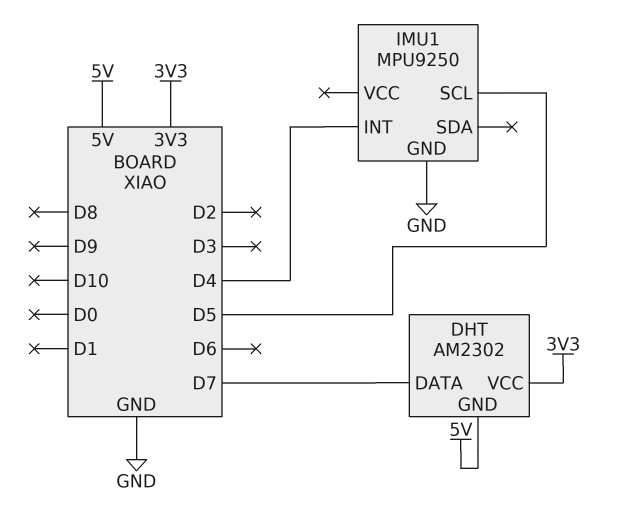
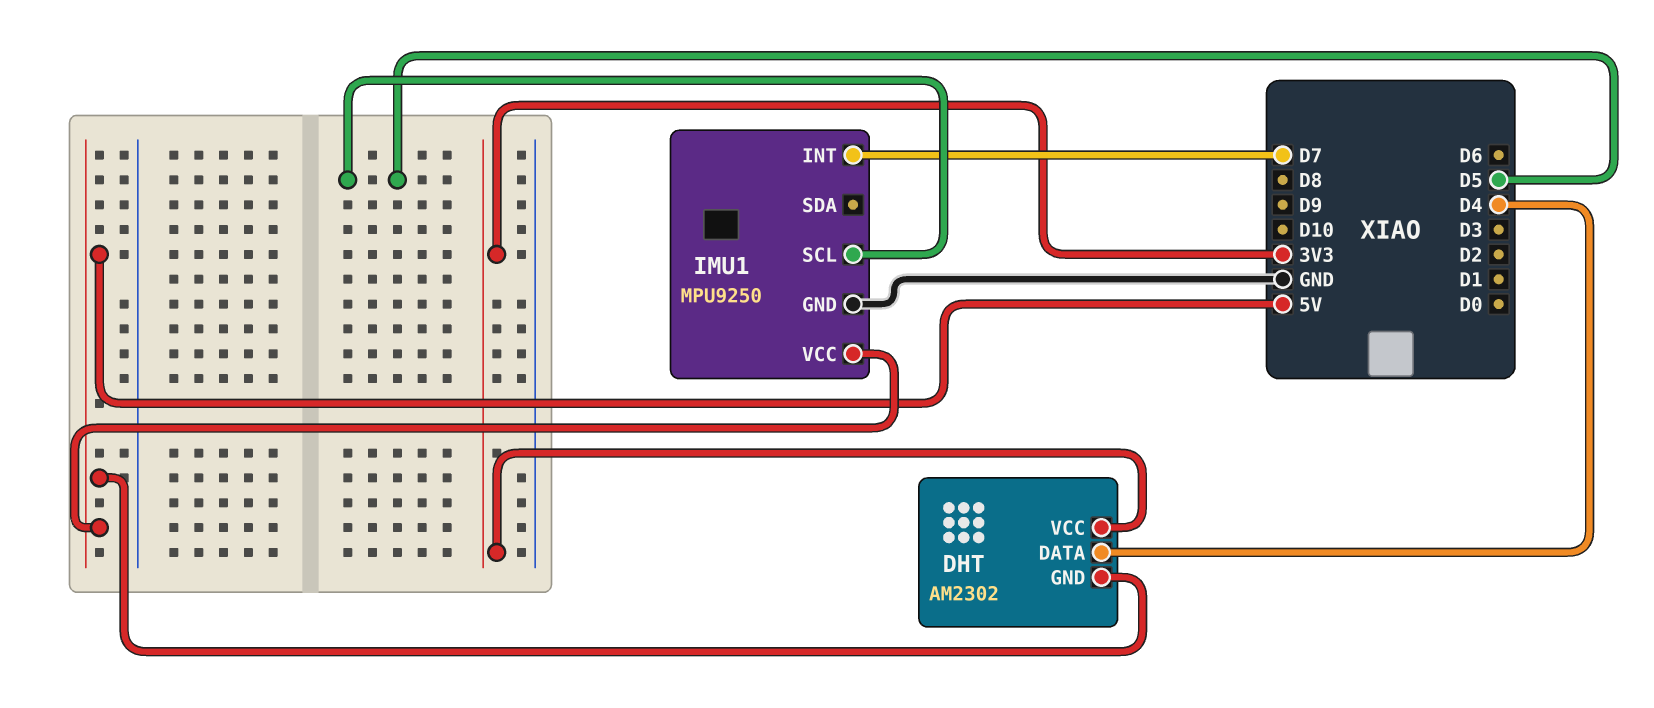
DHT pin DATA: D7 -> D4
IMU1 pin INT: D4 -> D7
IMU1 pin VCC: none -> 5V

